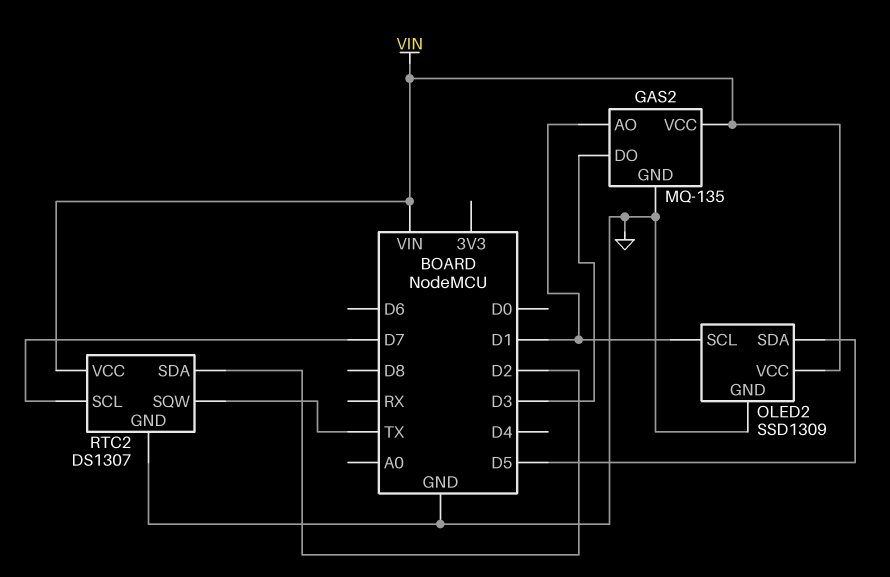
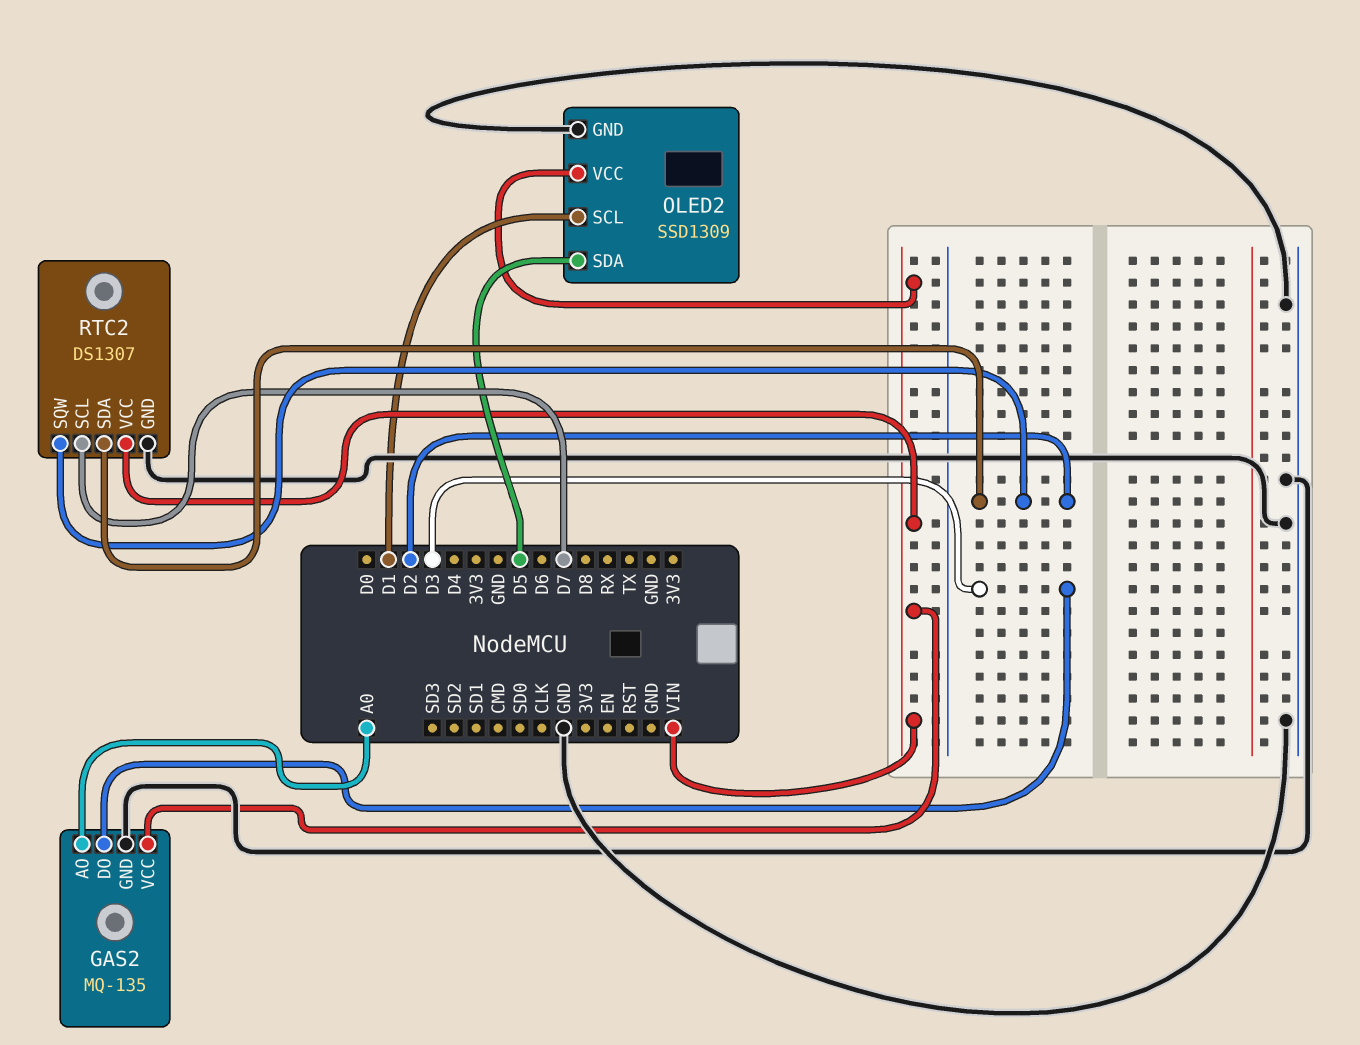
GAS2 pin AO: D1 -> A0
RTC2 pin SQW: TX -> D2

